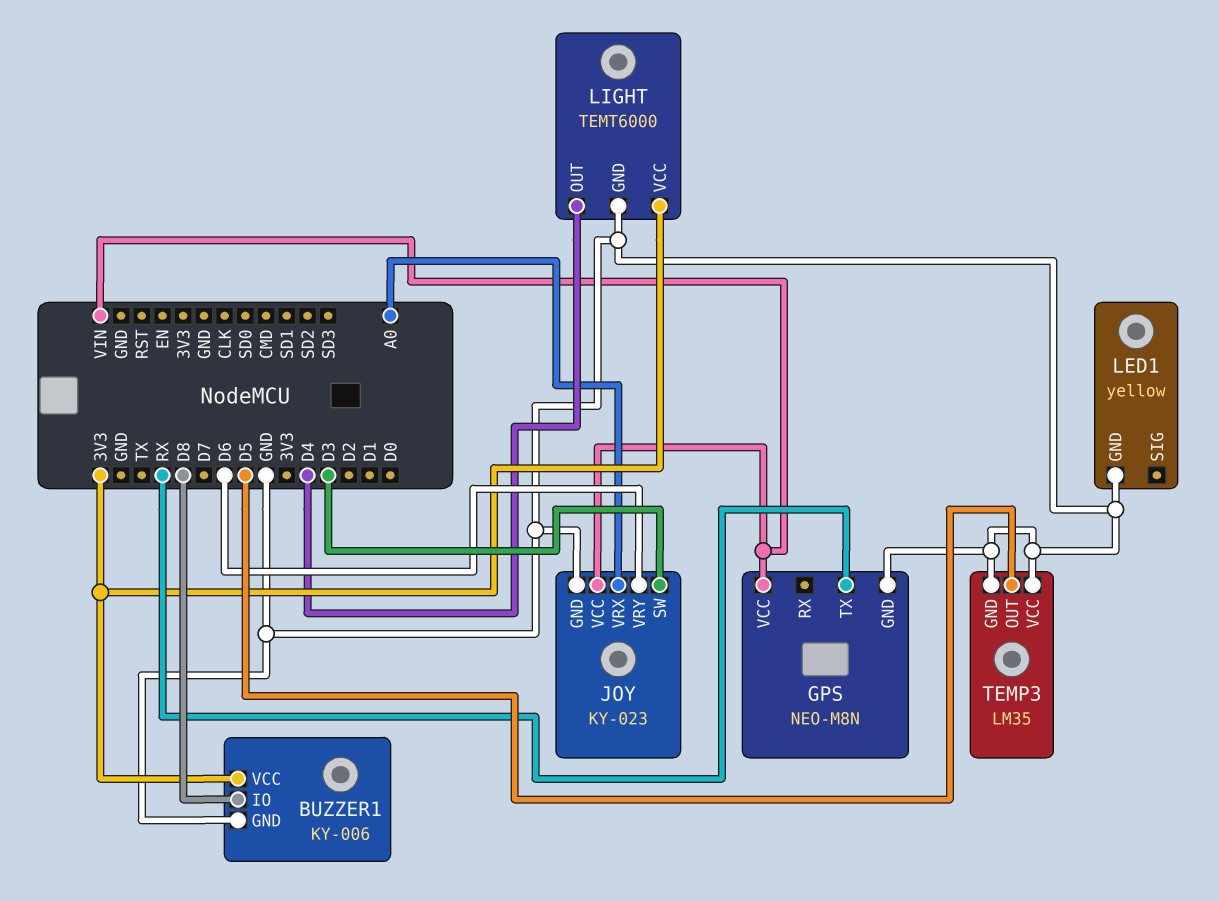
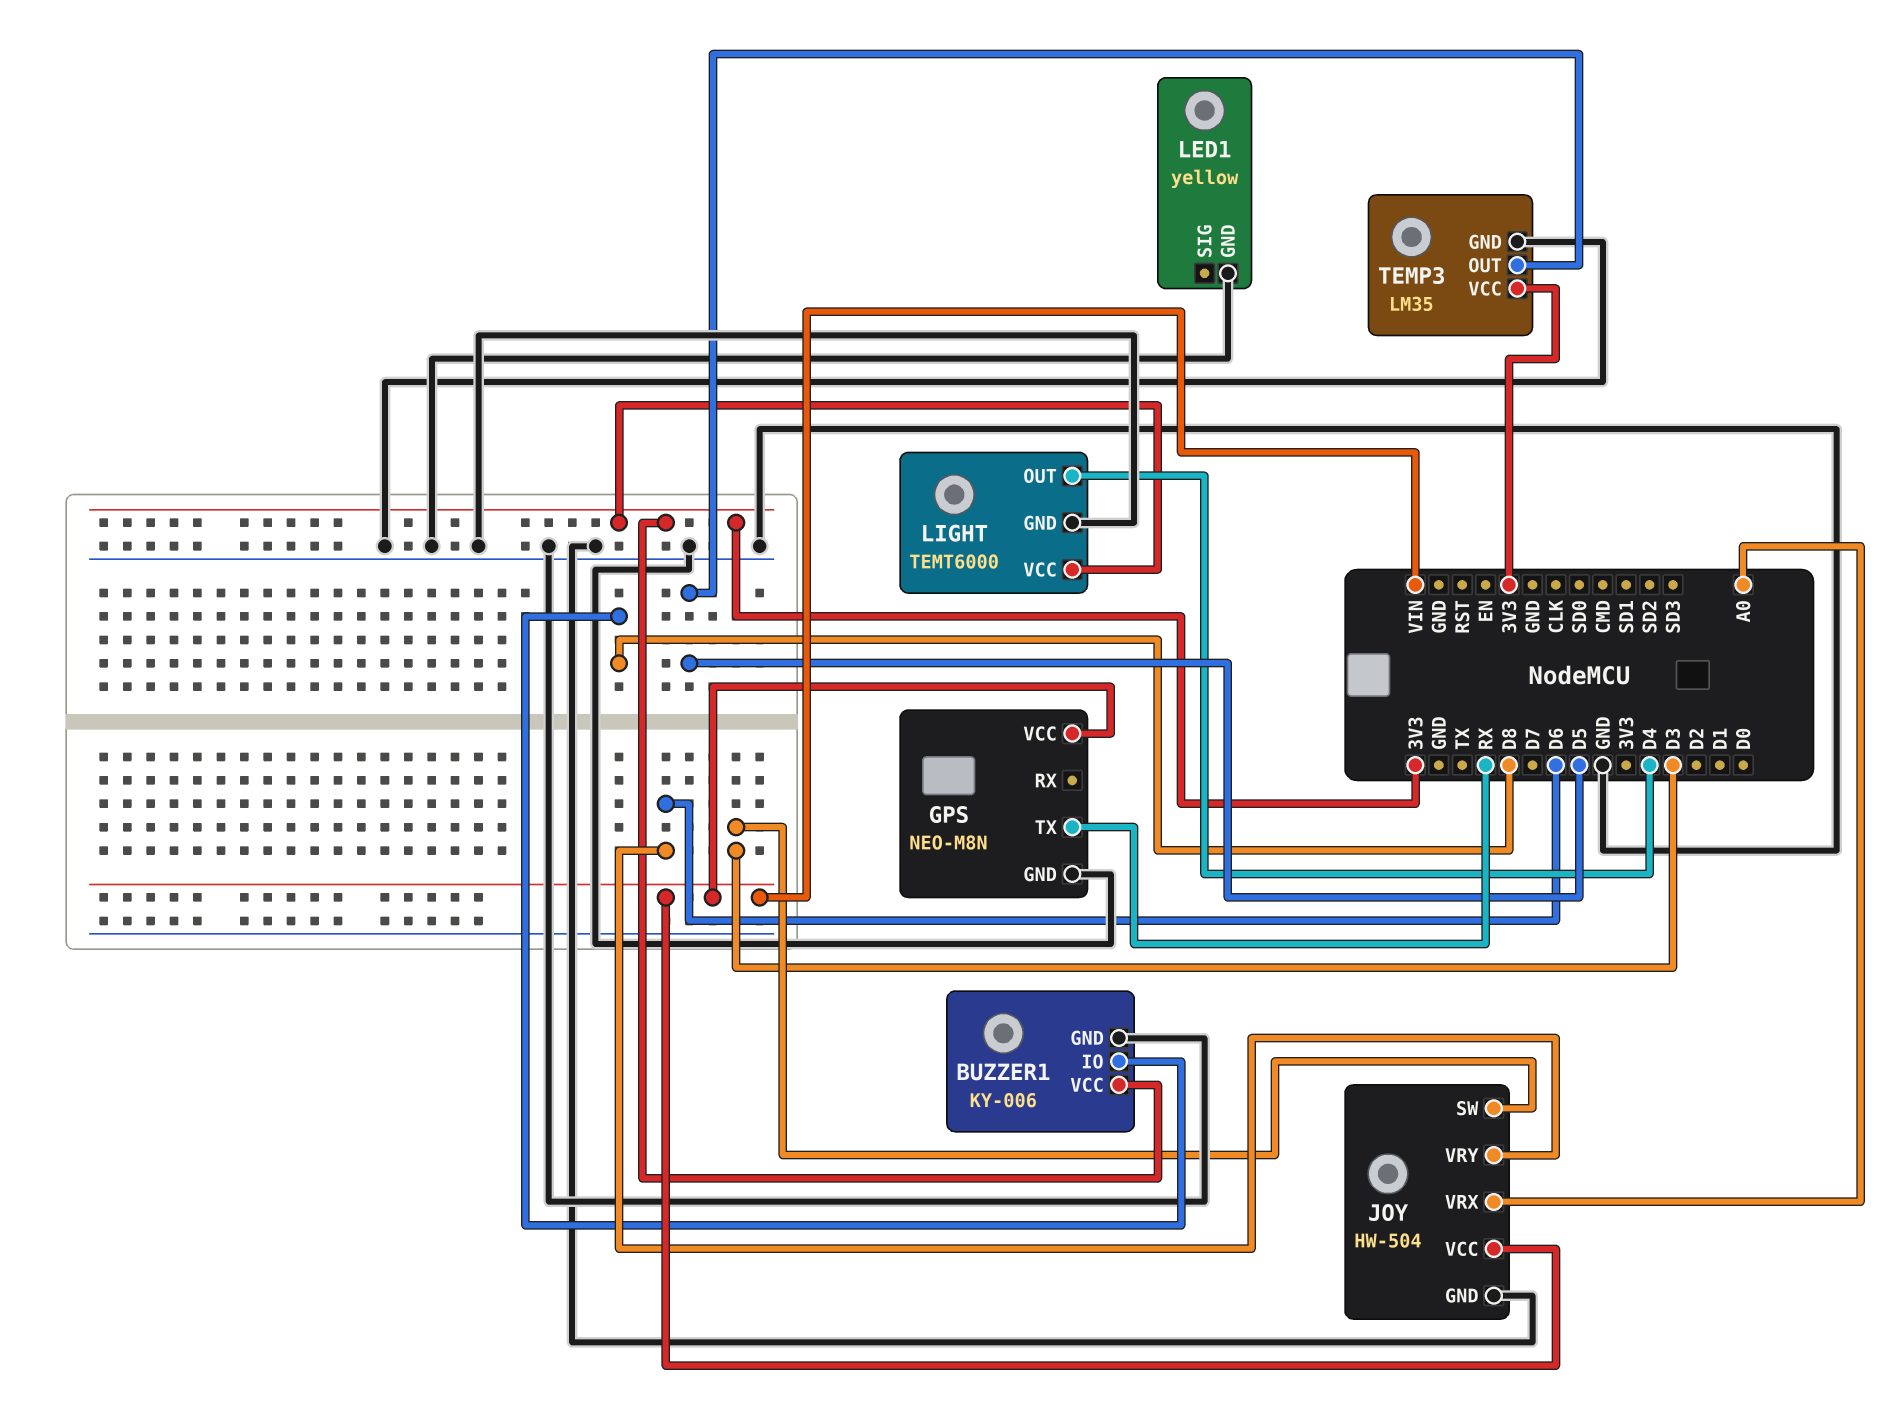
JOY: KY-023 -> HW-504
TEMP3 pin VCC: GND -> 3V3

